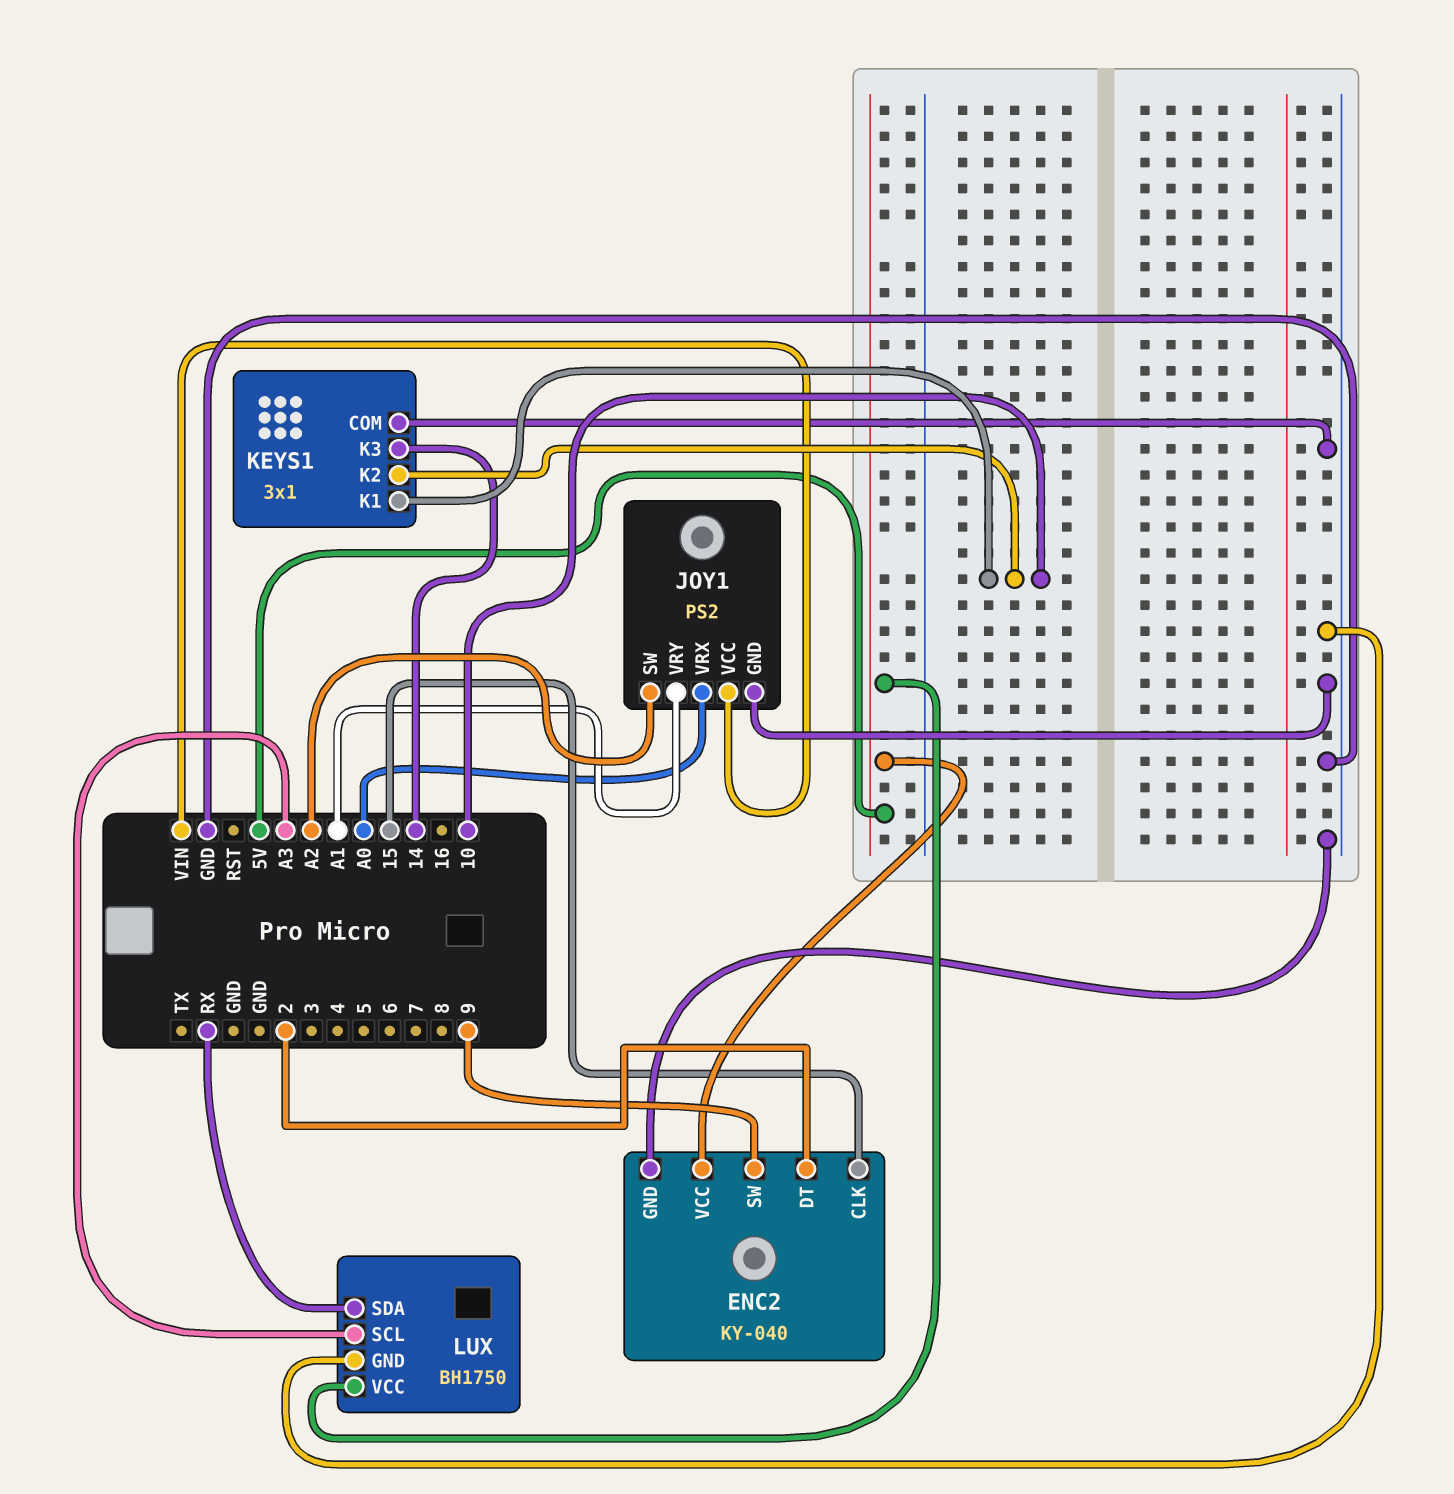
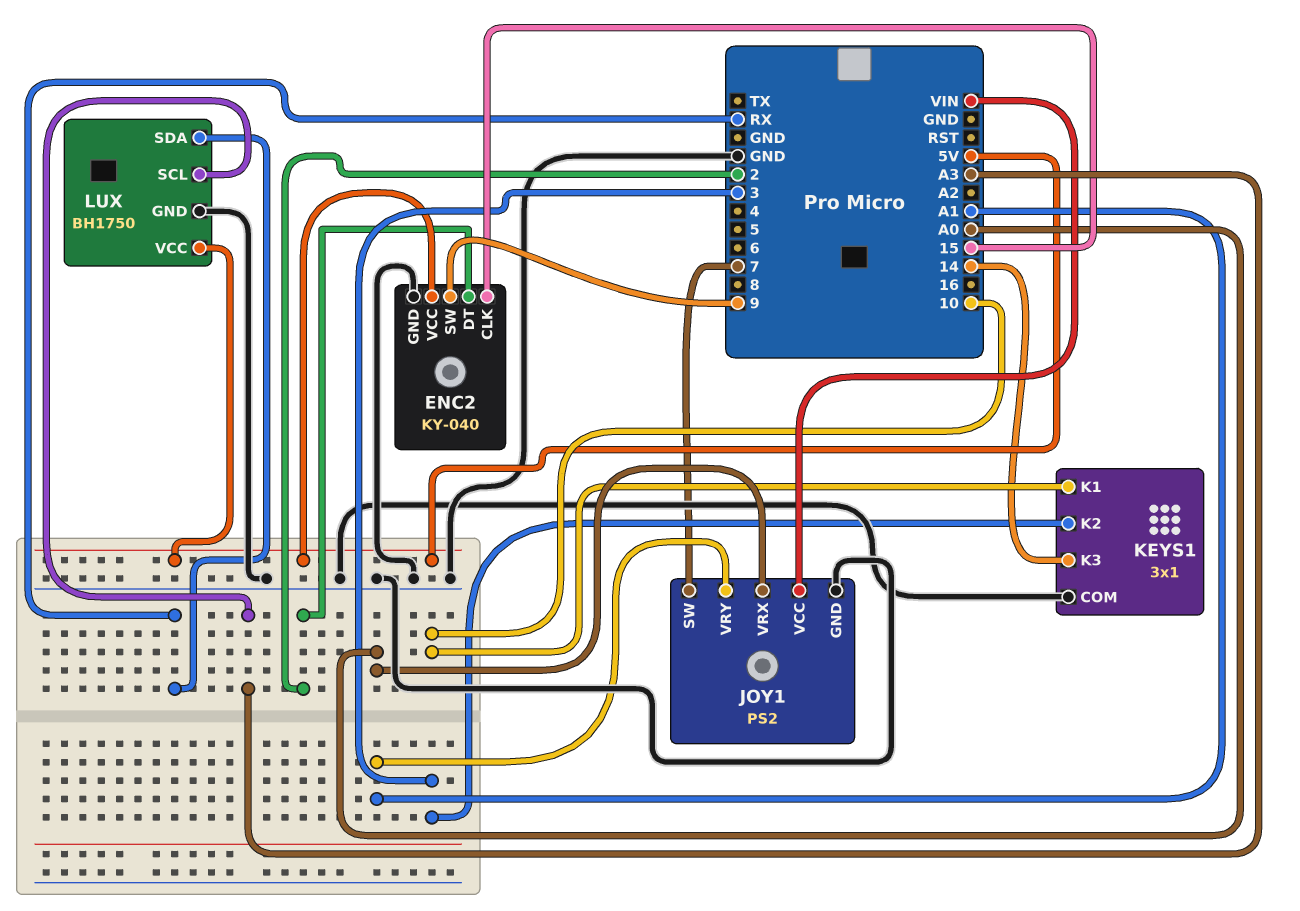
JOY1 pin SW: A2 -> 7
KEYS1 pin K2: 10 -> 3

